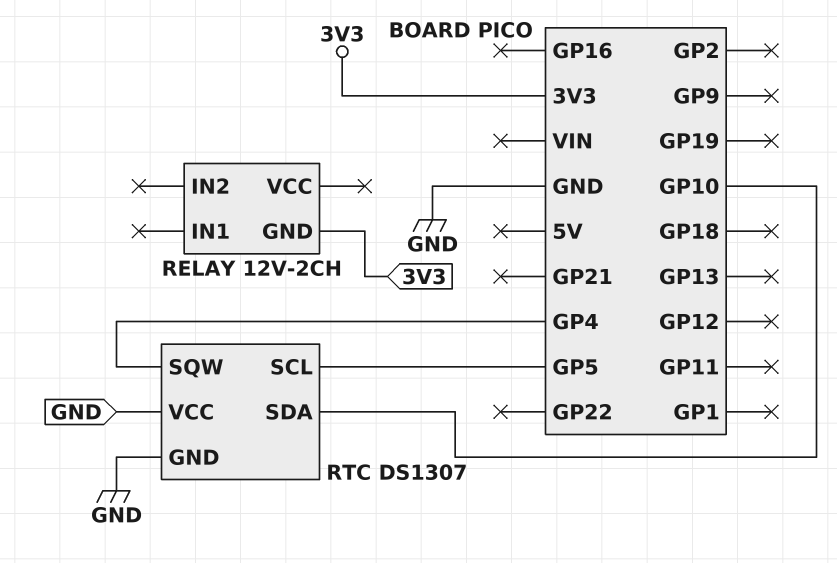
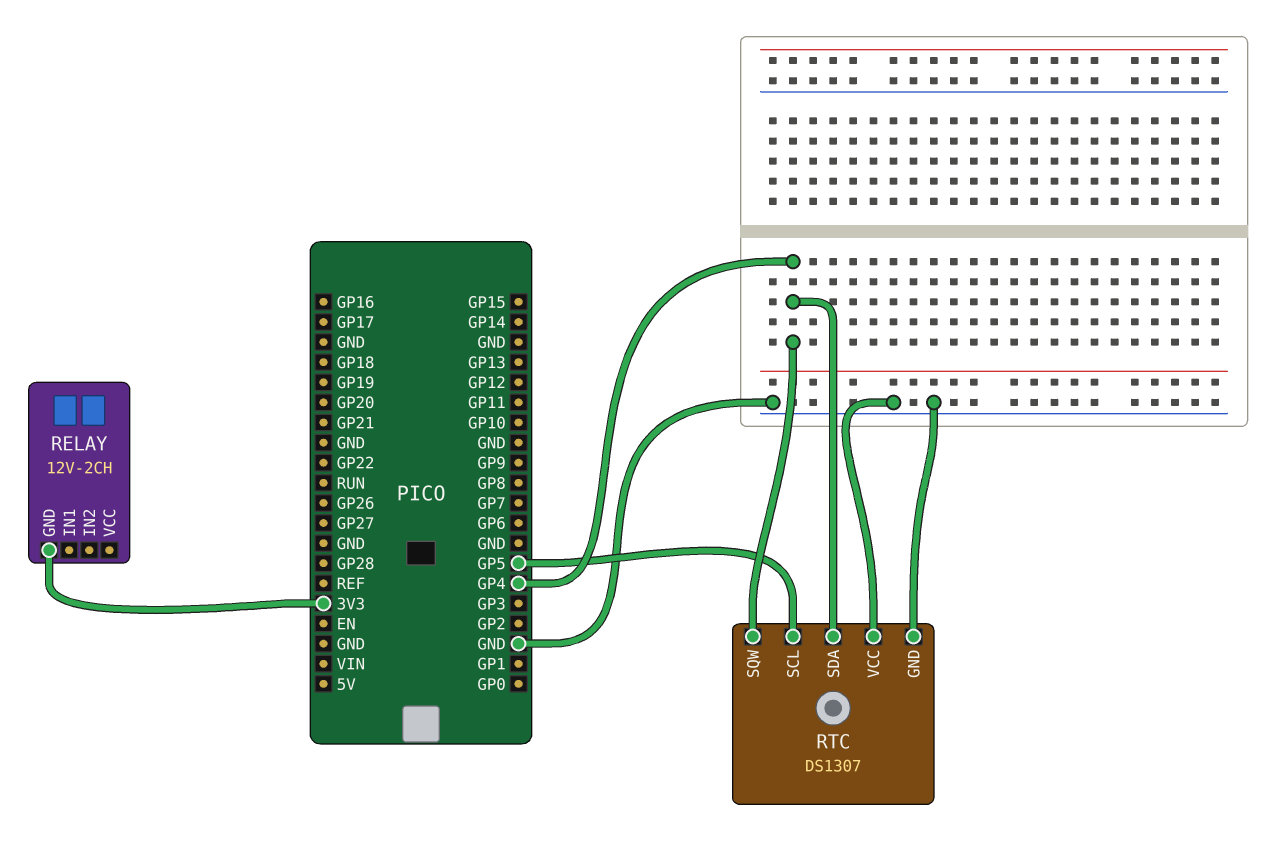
RTC pin SDA: GP10 -> GP4

